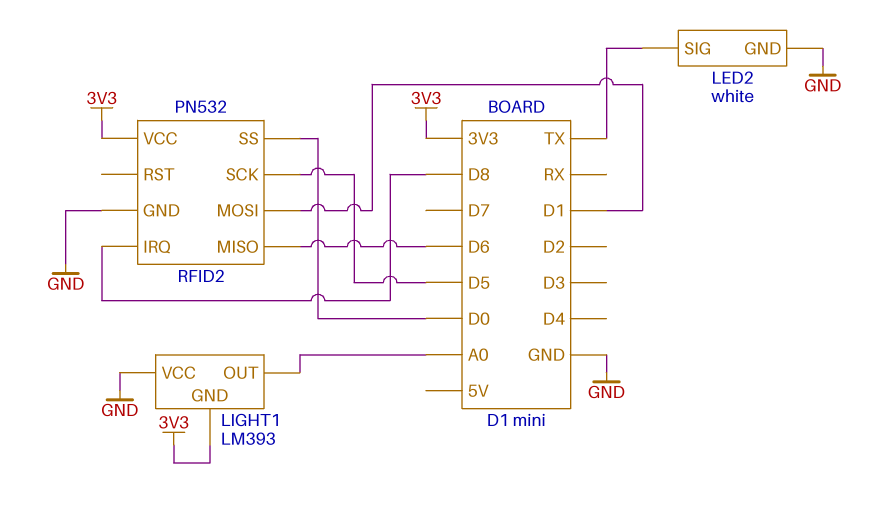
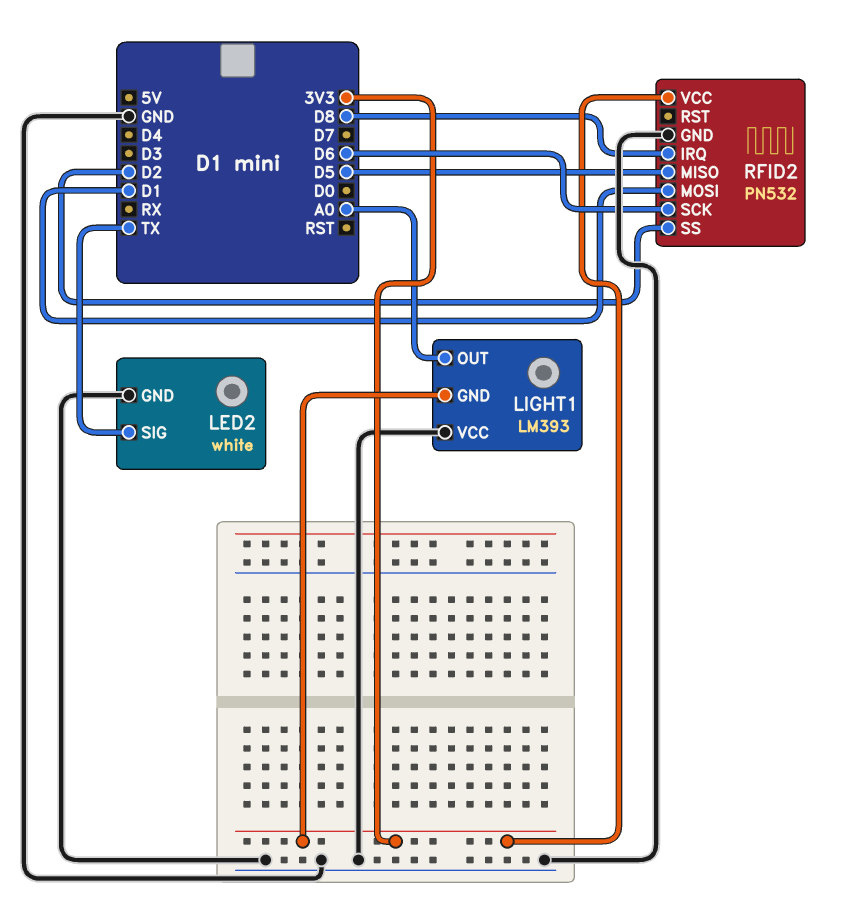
RFID2 pin MISO: D6 -> D5
RFID2 pin SCK: D5 -> D6
RFID2 pin SS: D0 -> D2

